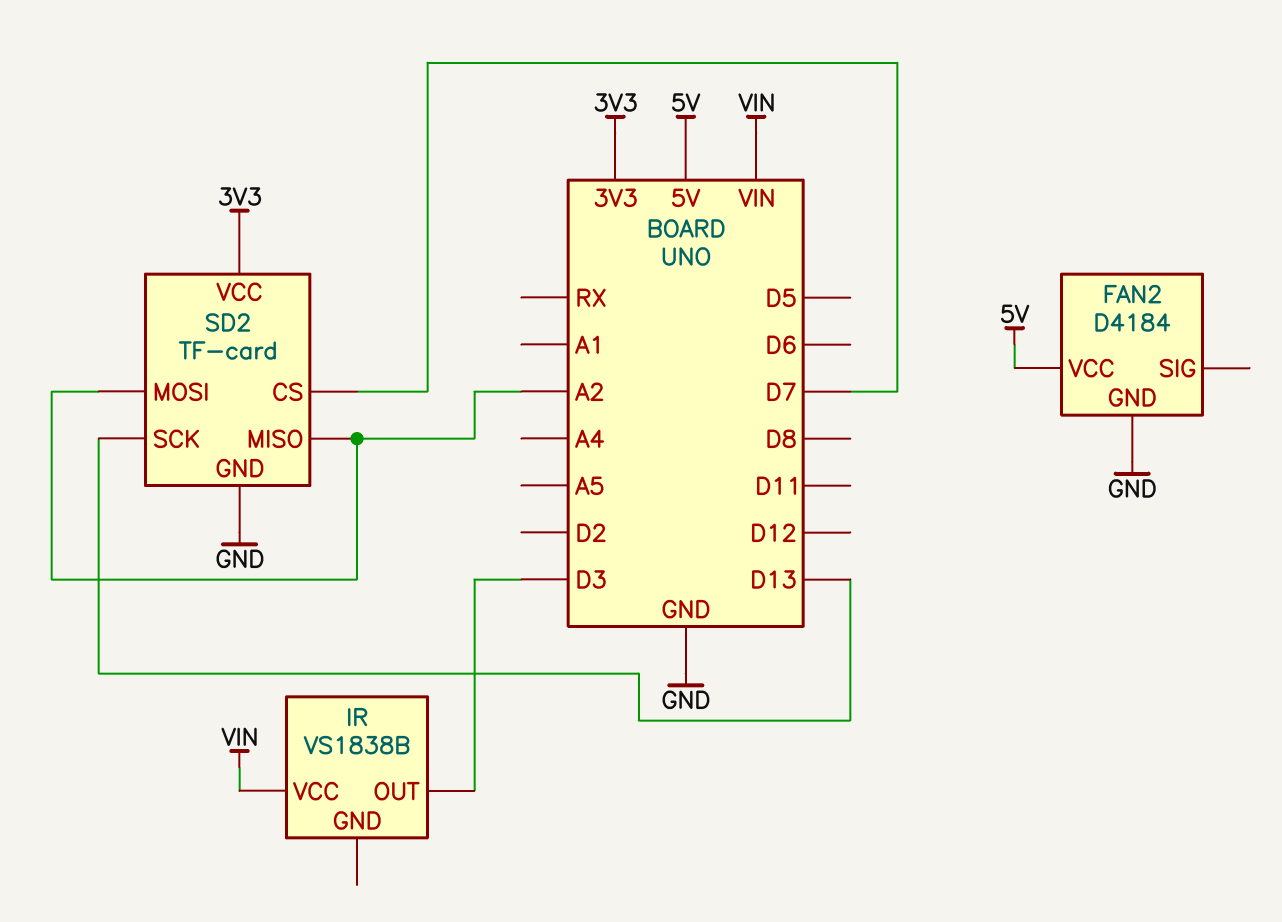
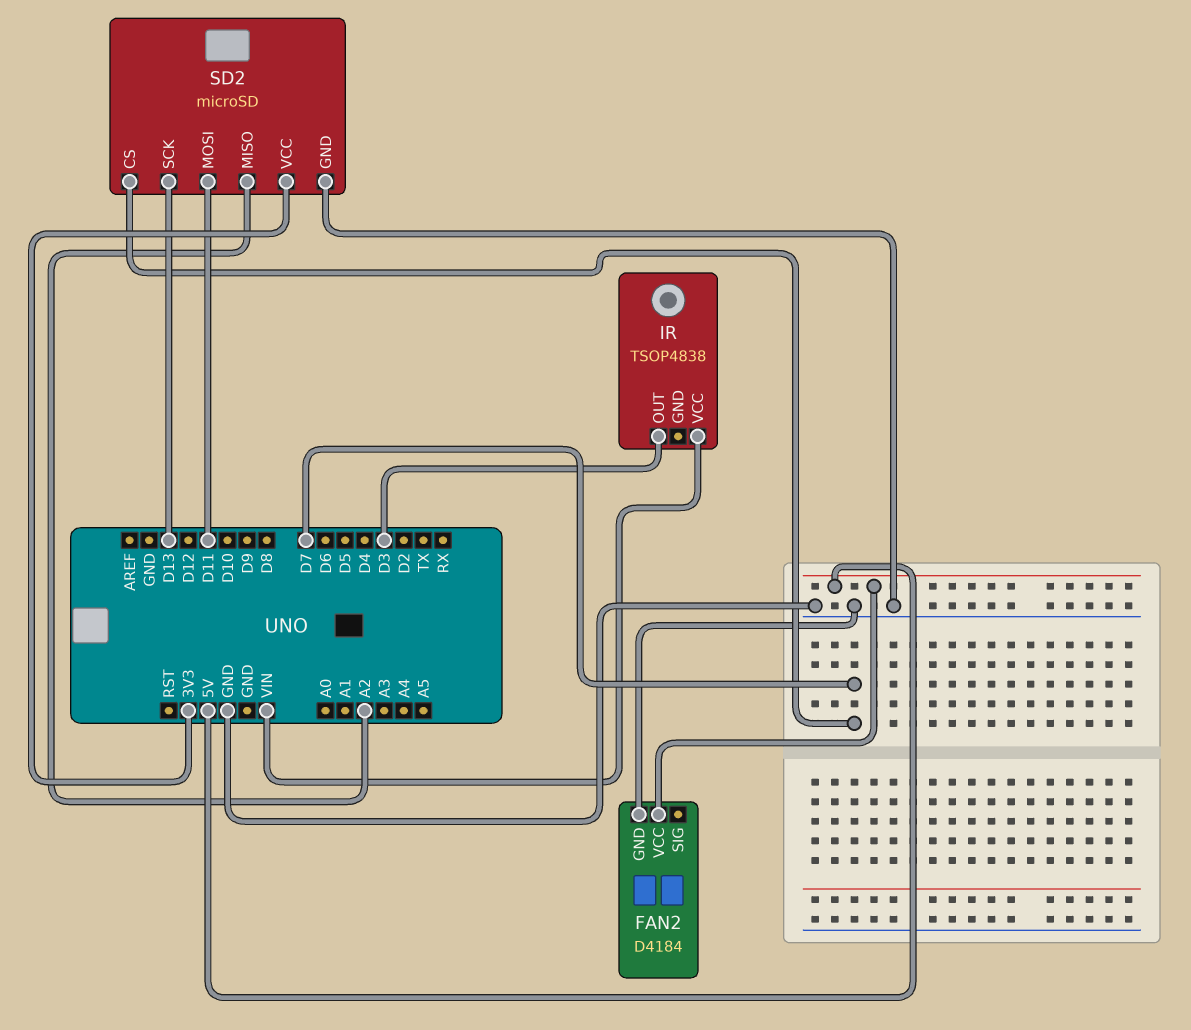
IR: VS1838B -> TSOP4838
SD2: TF-card -> microSD
SD2 pin MOSI: A2 -> D11

